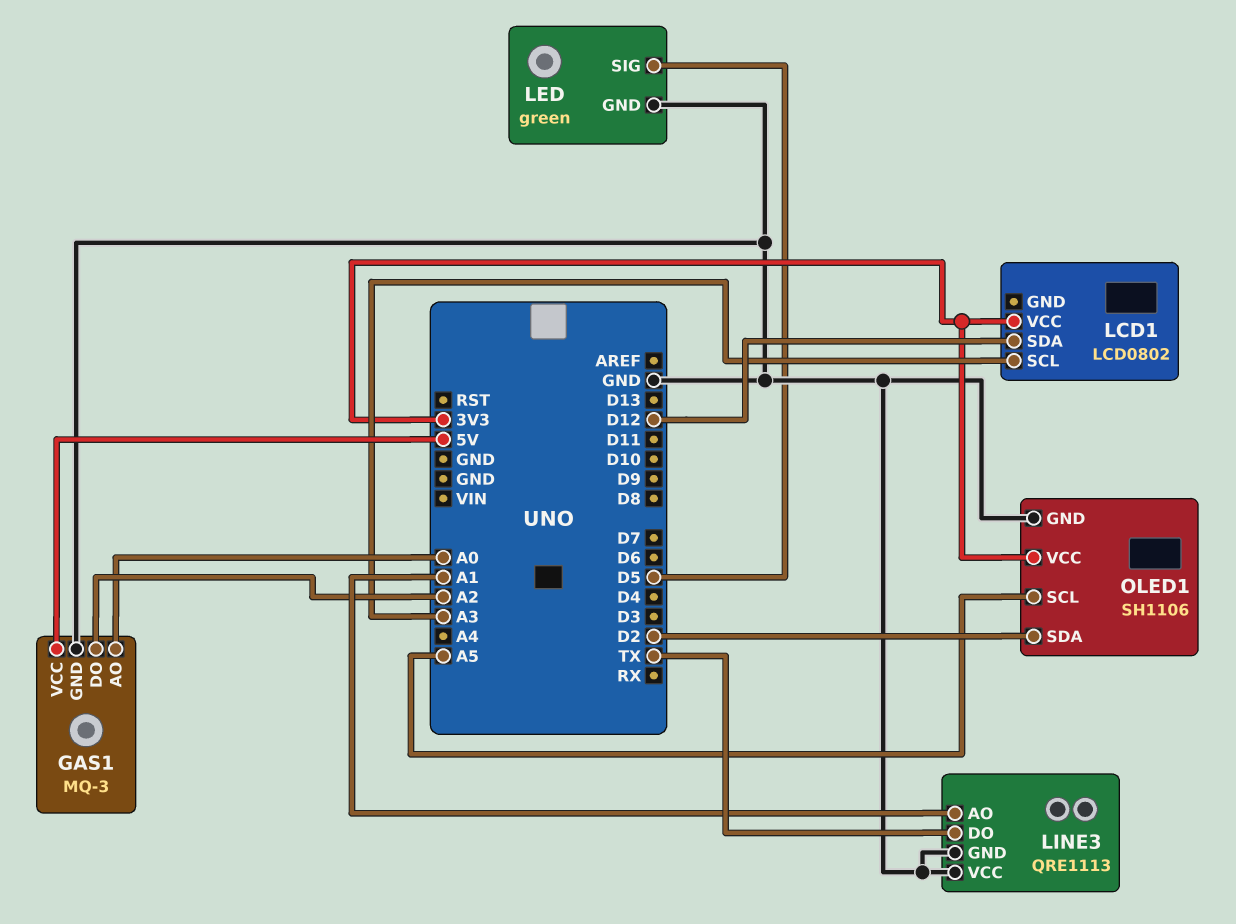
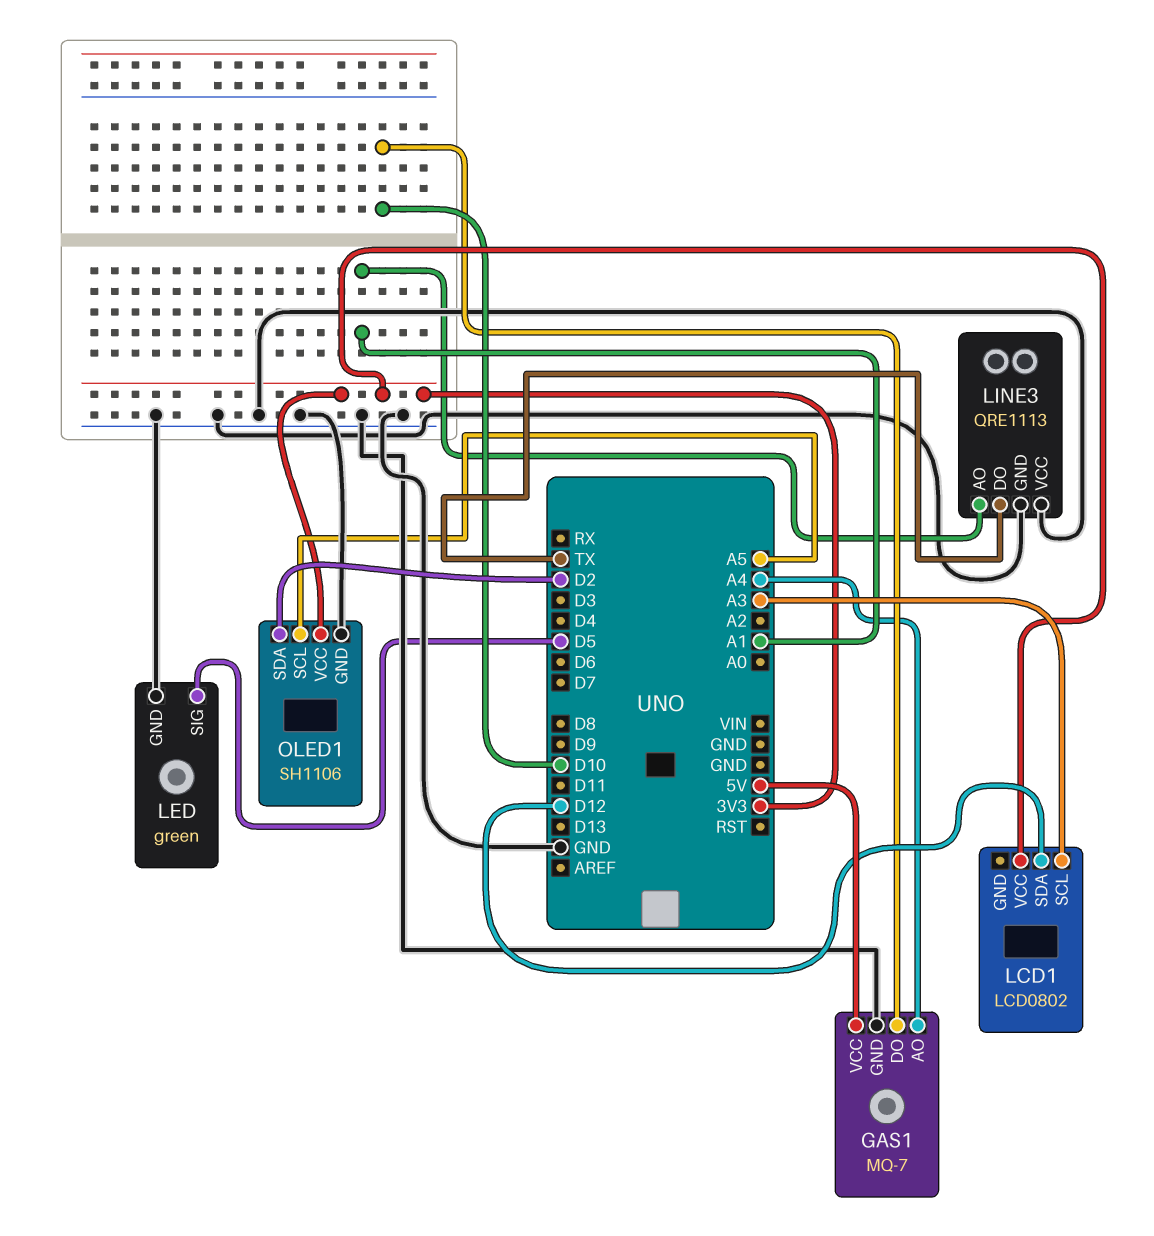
GAS1: MQ-3 -> MQ-7
GAS1 pin AO: A0 -> A4
GAS1 pin DO: A2 -> D10

